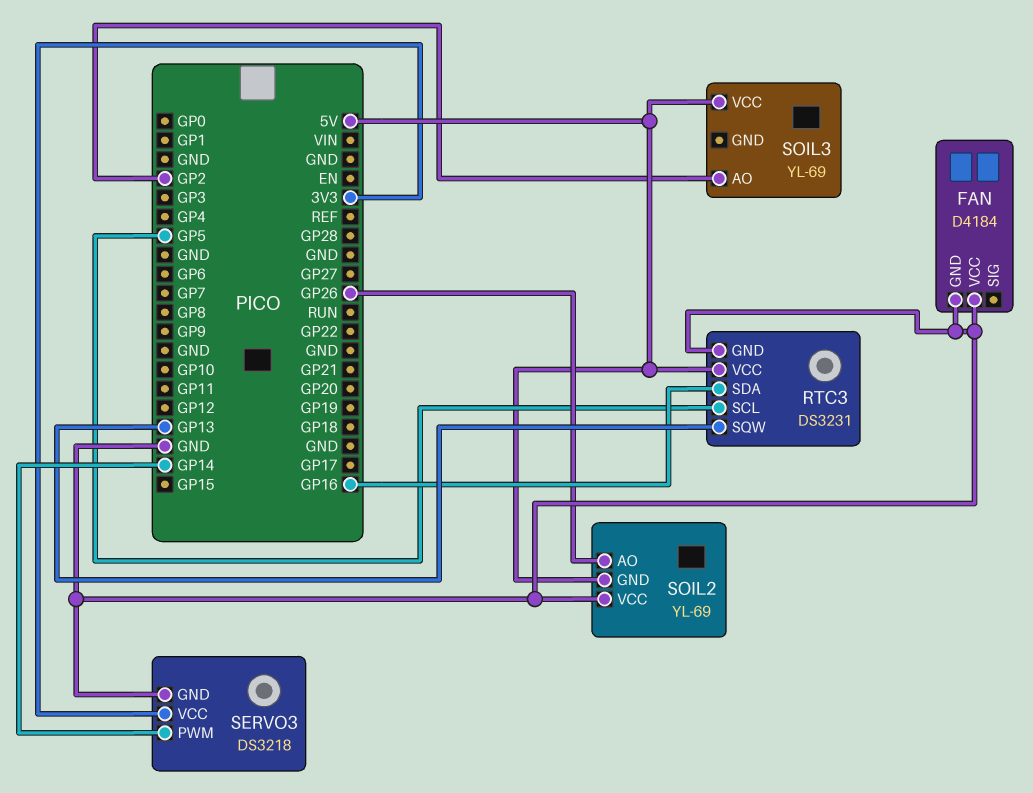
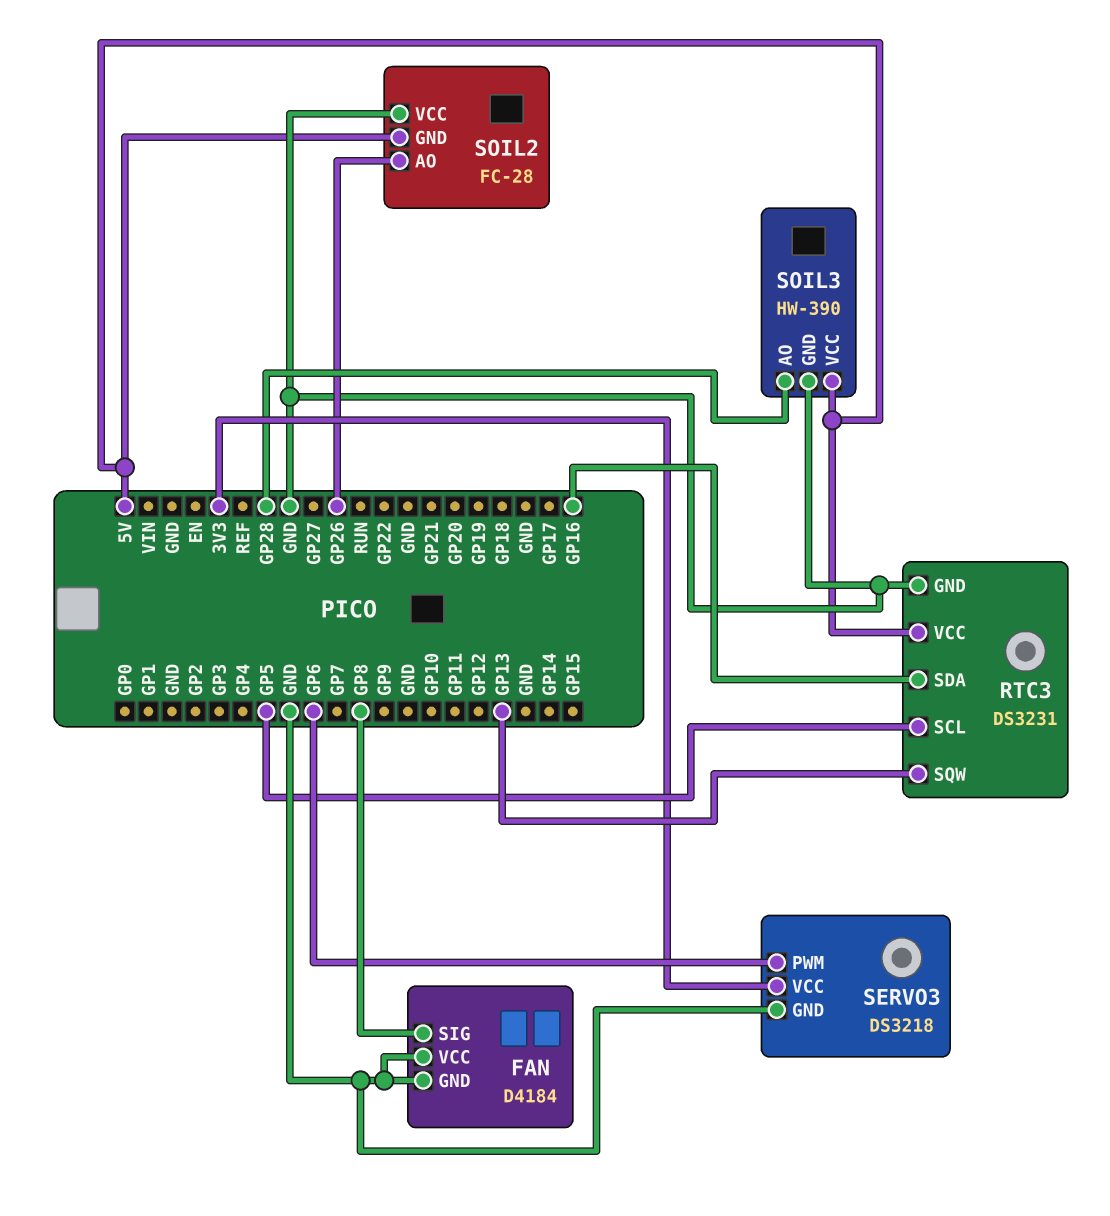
FAN pin SIG: none -> GP8
SERVO3 pin PWM: GP14 -> GP6
SOIL2: YL-69 -> FC-28
SOIL3: YL-69 -> HW-390
SOIL3 pin AO: GP2 -> GP28
SOIL3 pin GND: none -> GND

